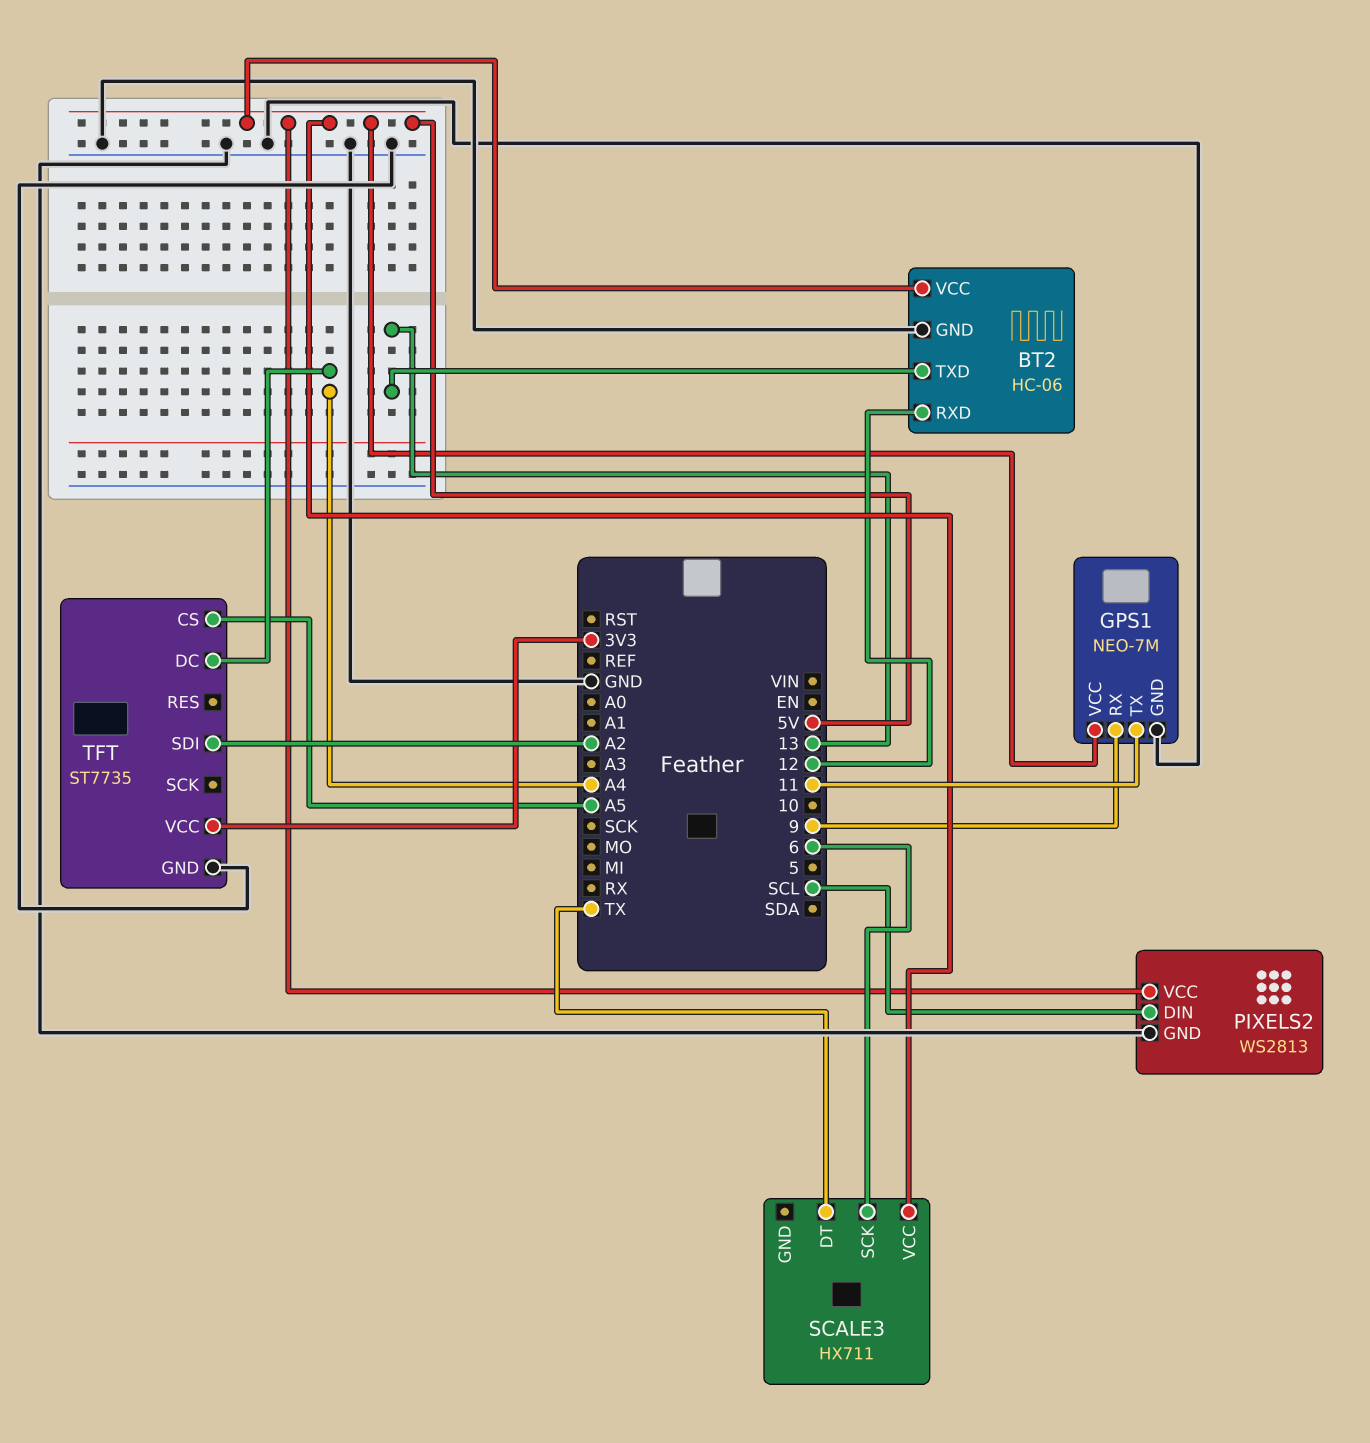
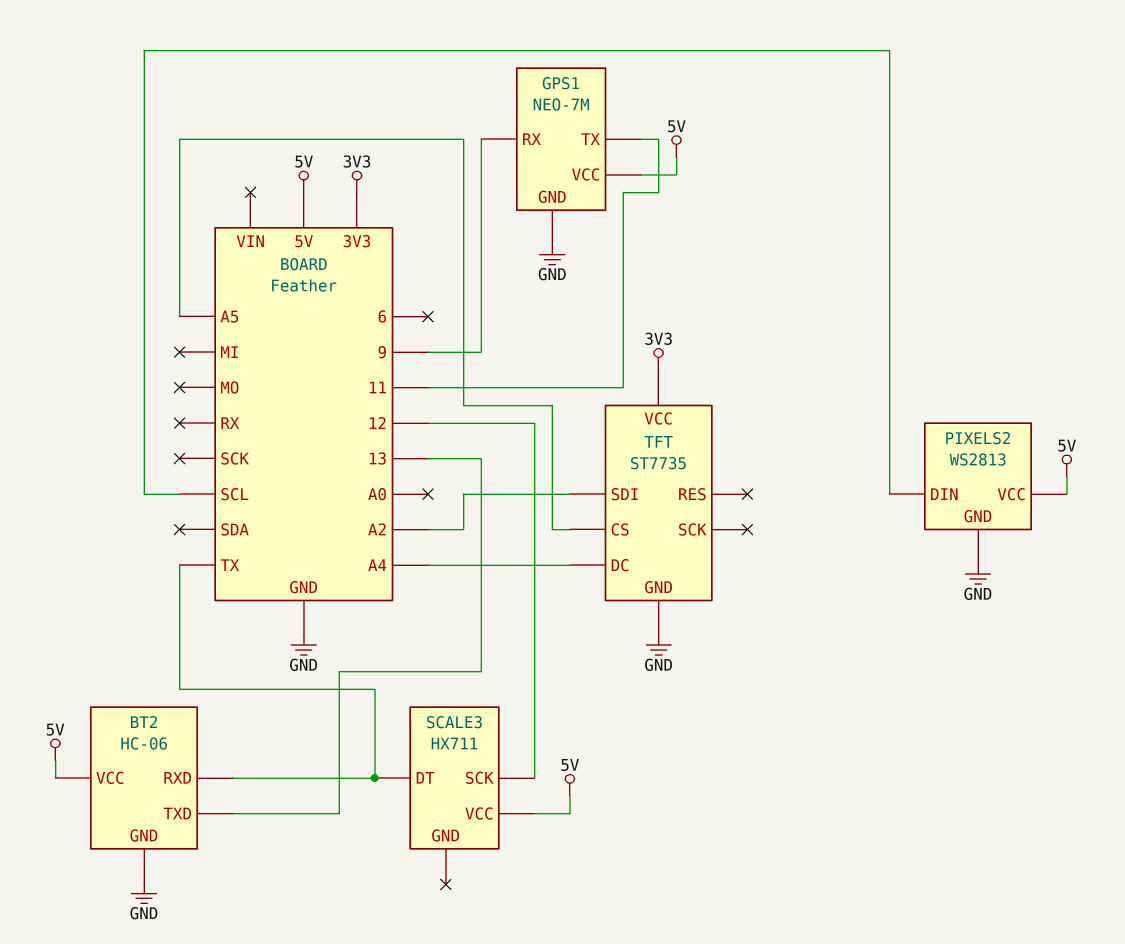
BT2 pin RXD: 12 -> TX
SCALE3 pin SCK: 6 -> 12

